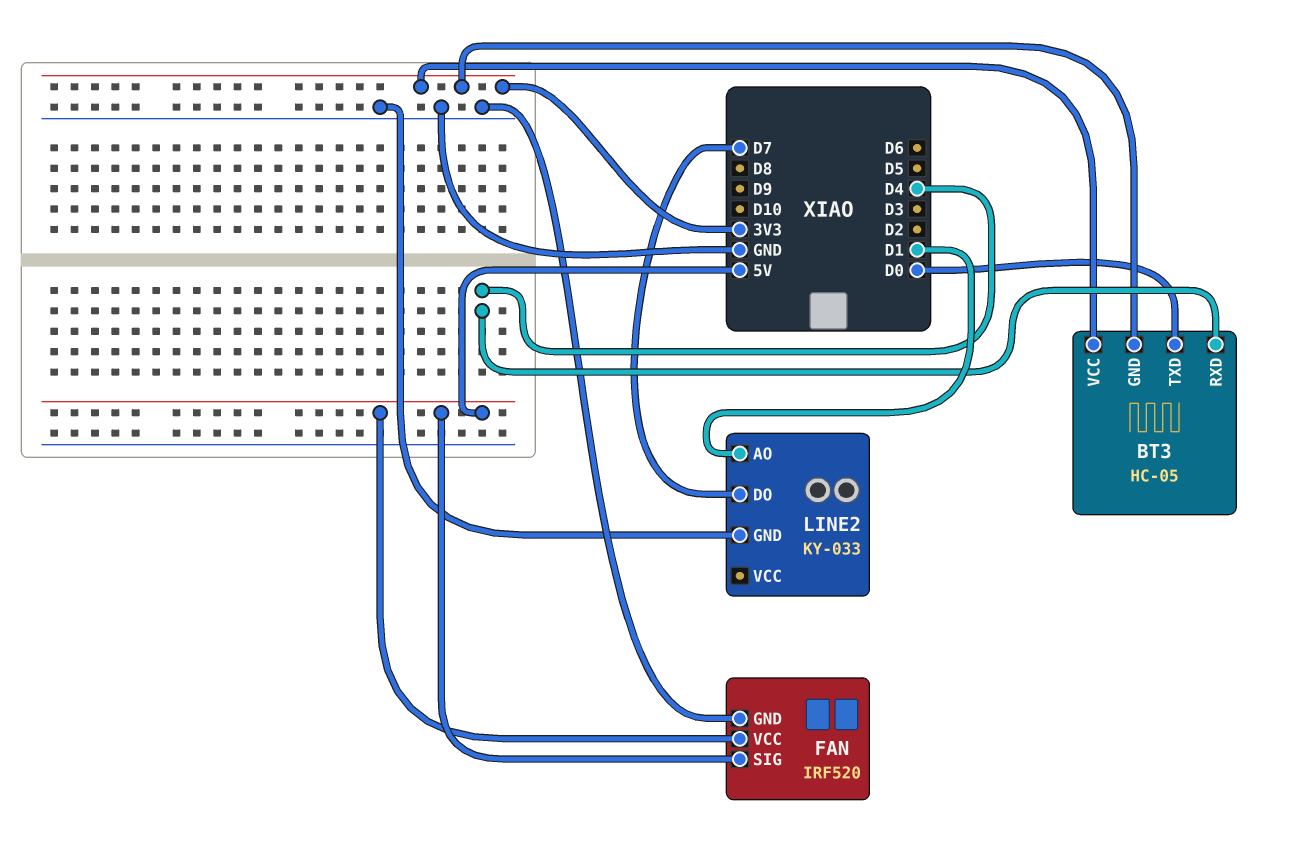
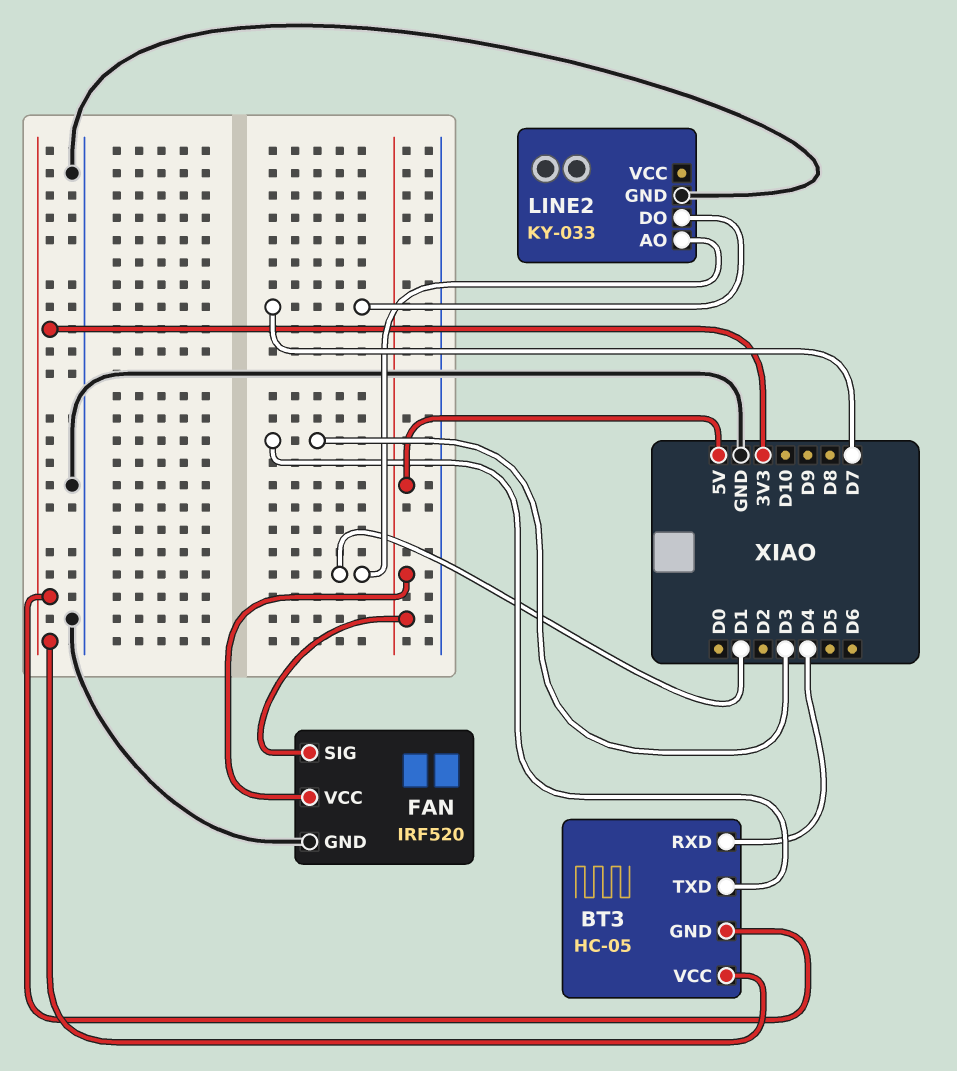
BT3 pin TXD: D0 -> D3

